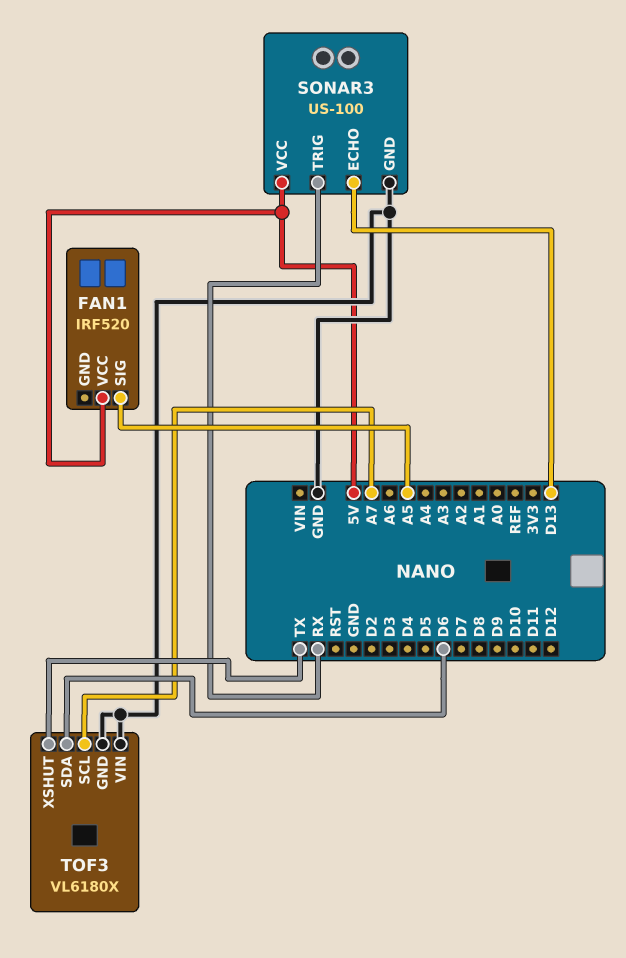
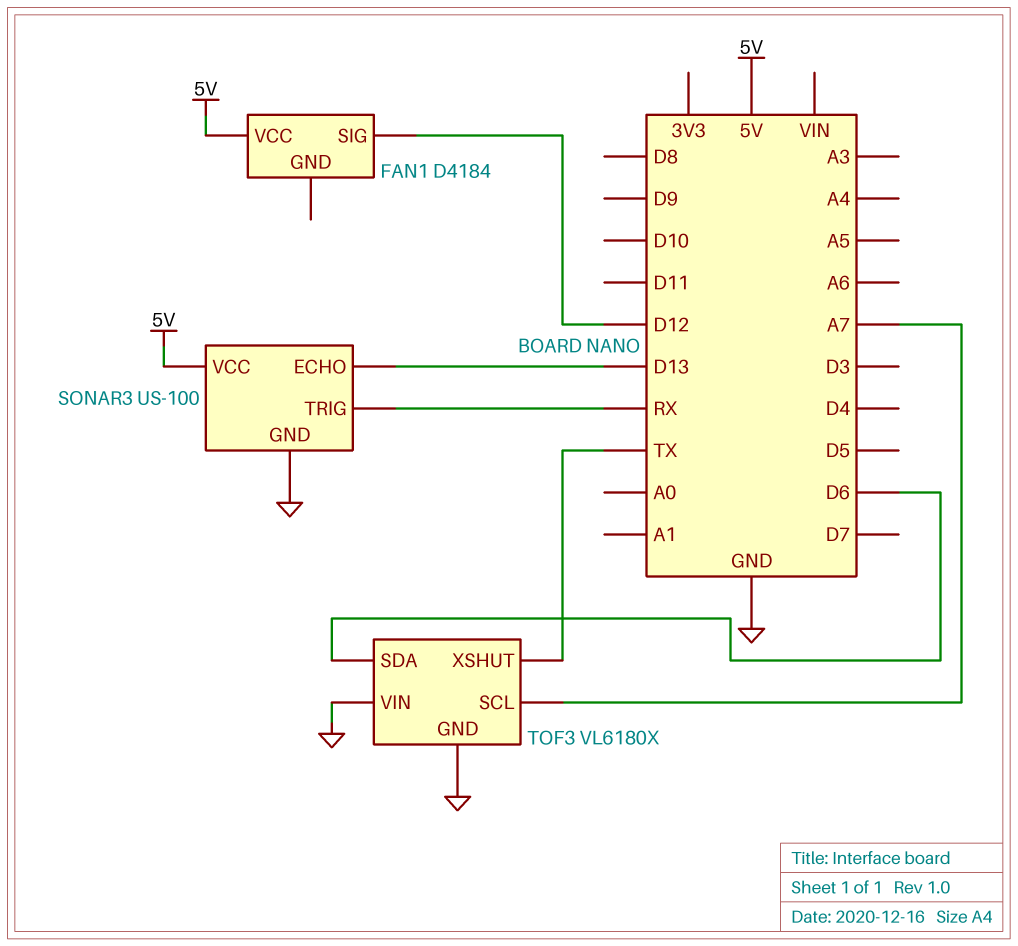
FAN1: IRF520 -> D4184
FAN1 pin SIG: A5 -> D12

